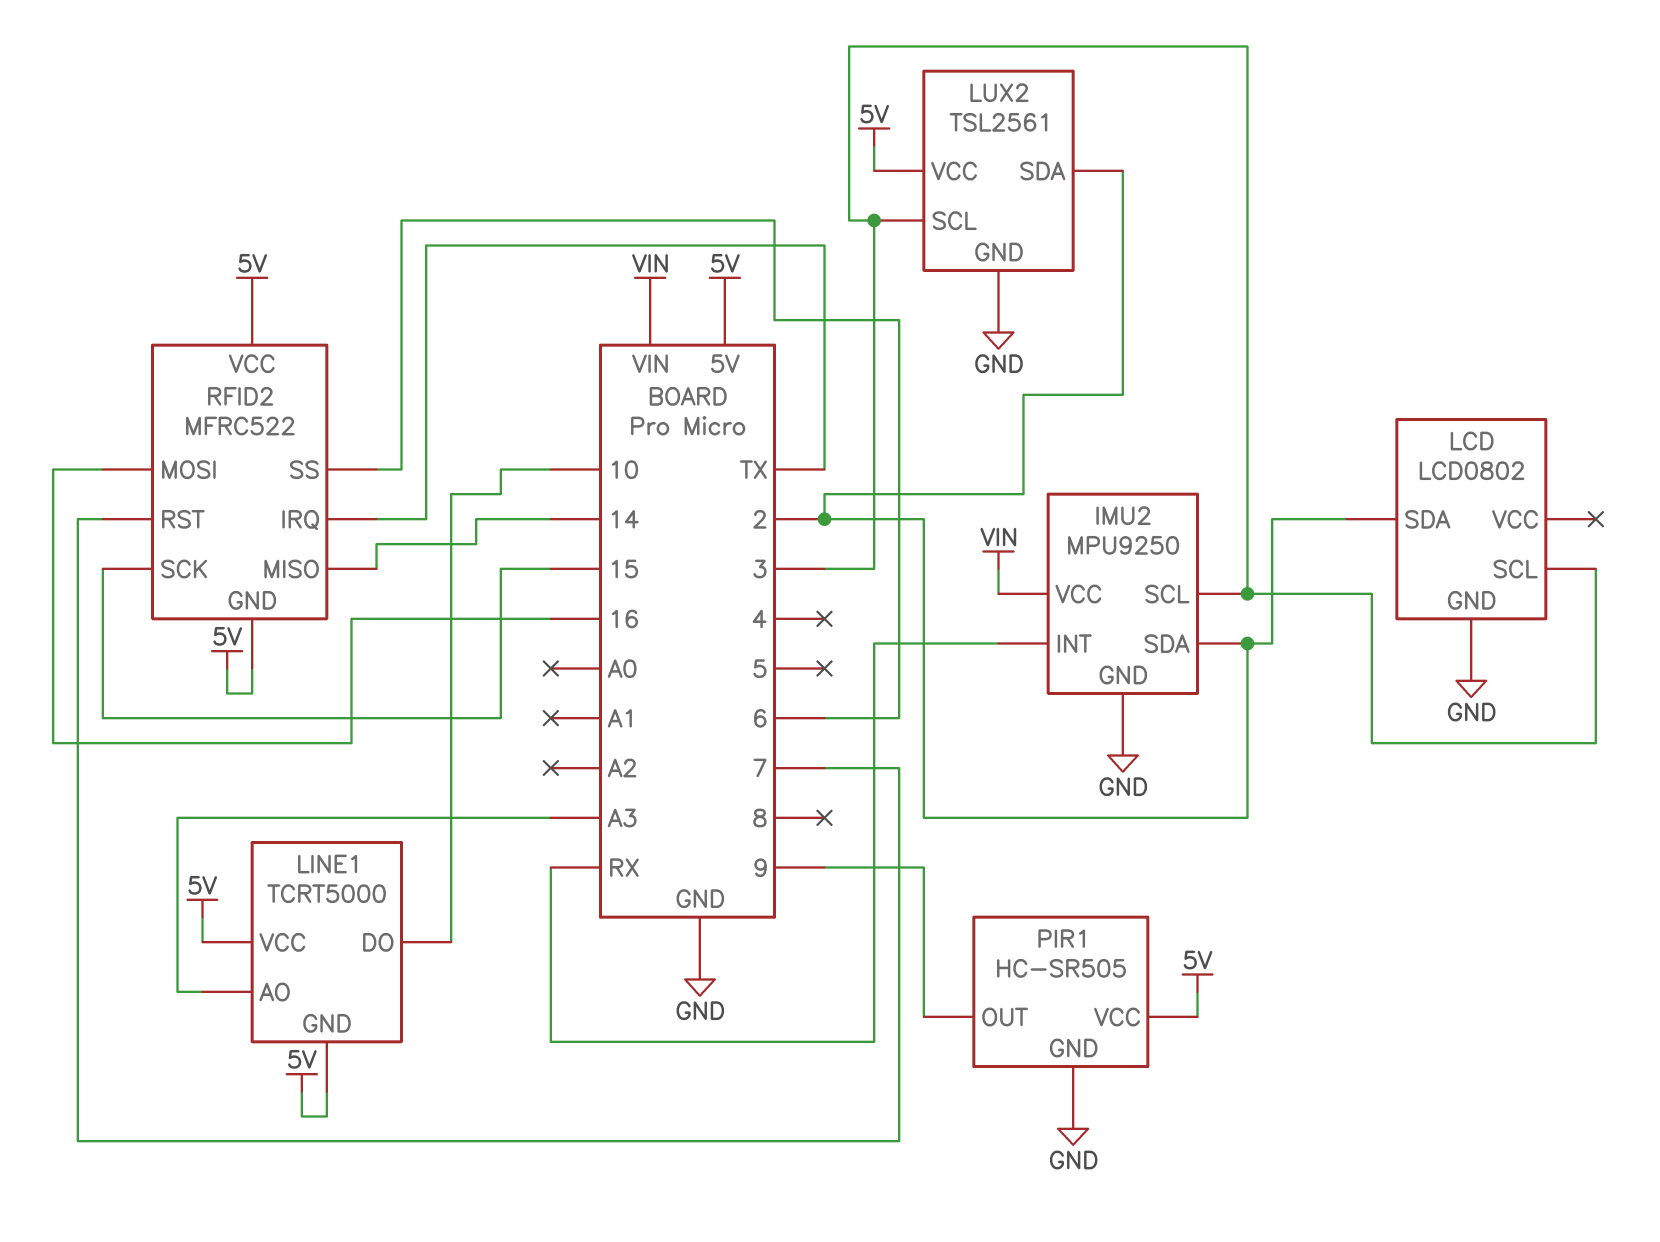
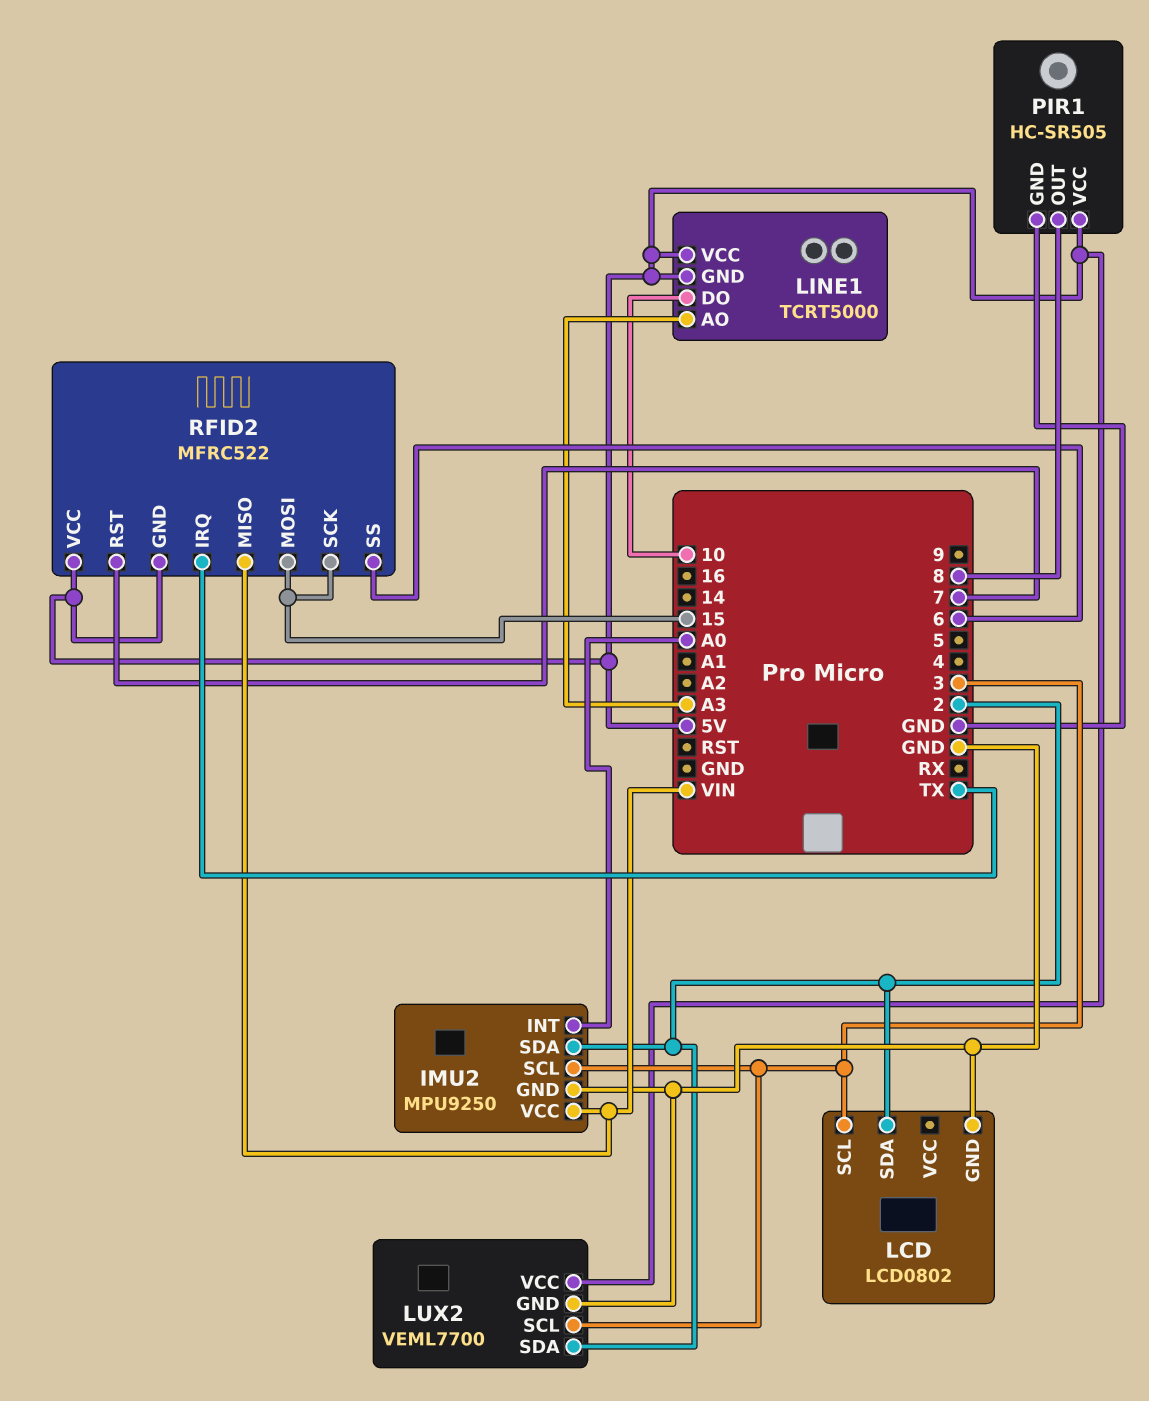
IMU2 pin INT: RX -> A0
LUX2: TSL2561 -> VEML7700
PIR1 pin OUT: 9 -> 8
RFID2 pin MISO: 14 -> VIN
RFID2 pin MOSI: 16 -> 15

